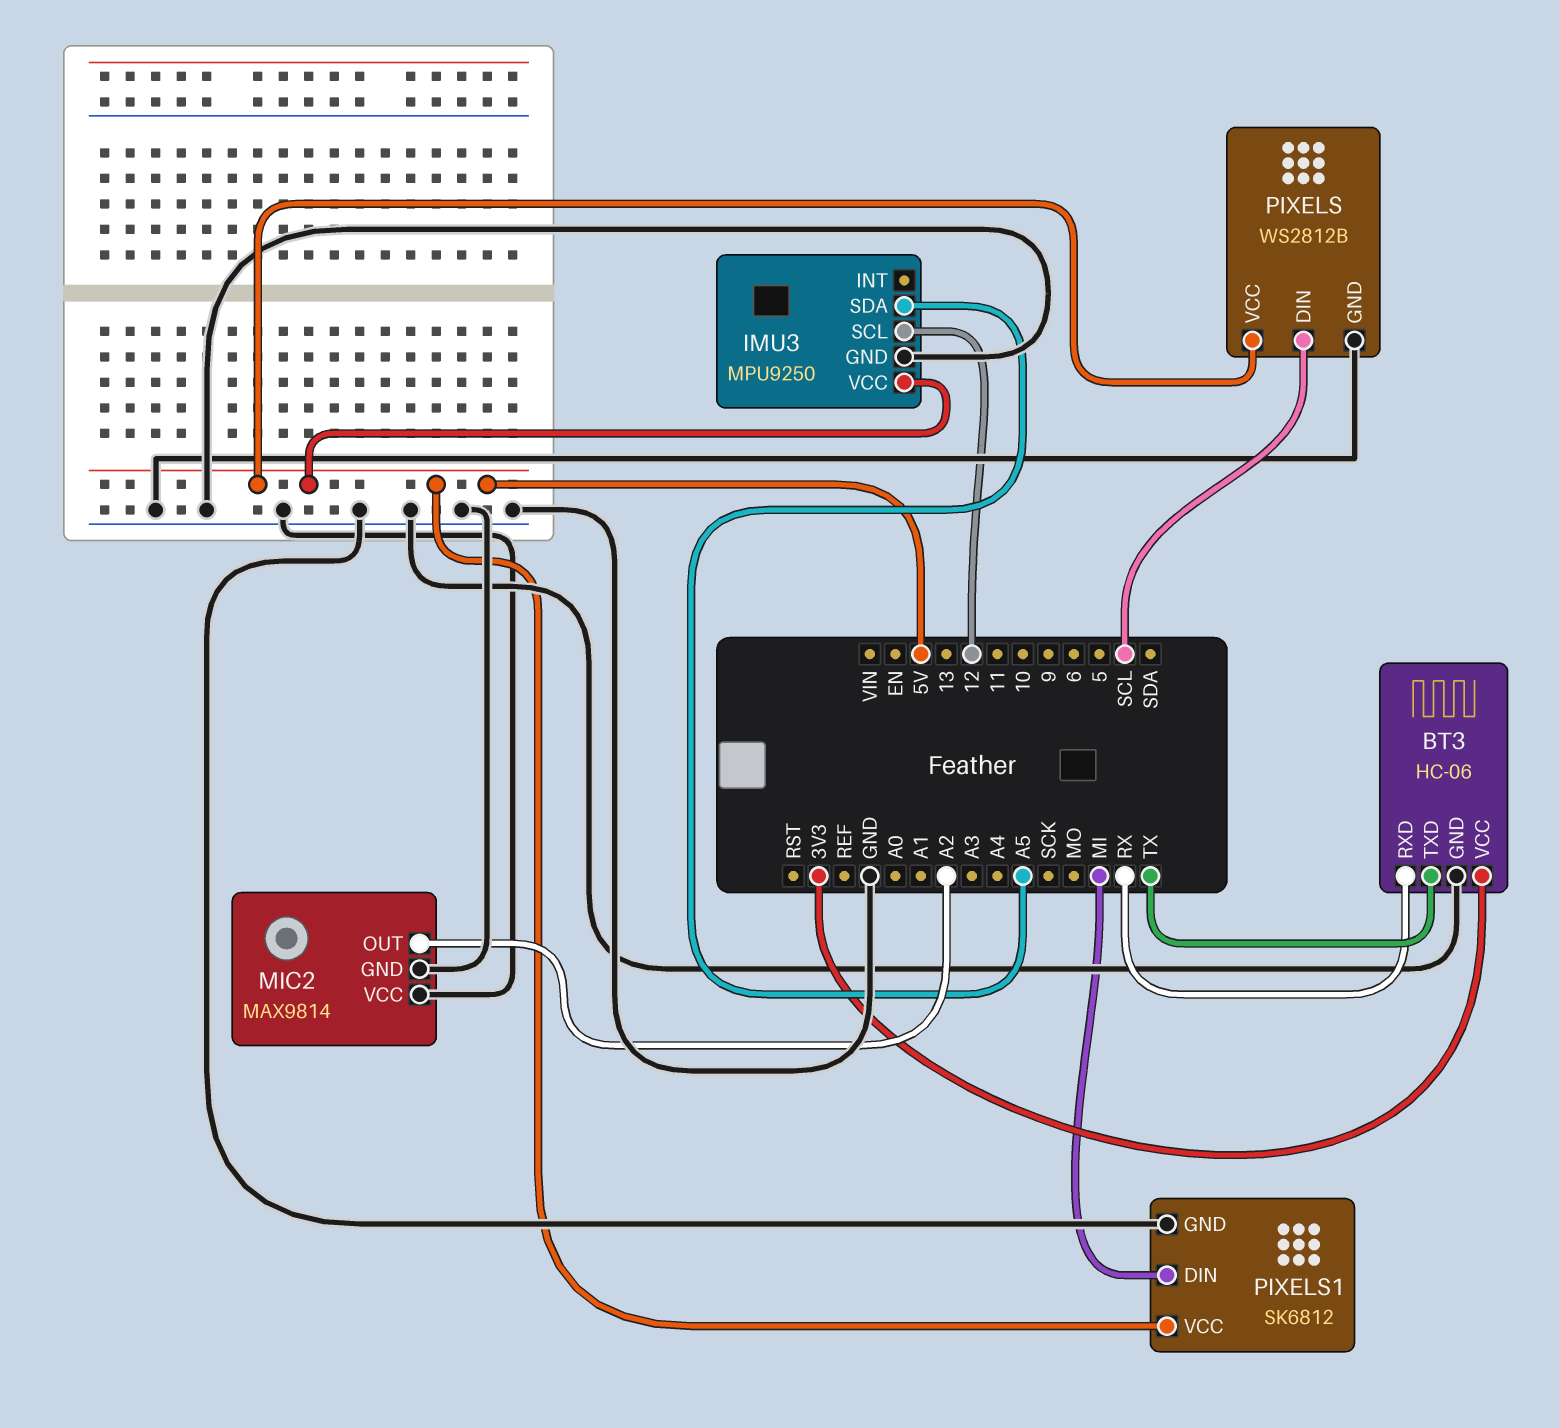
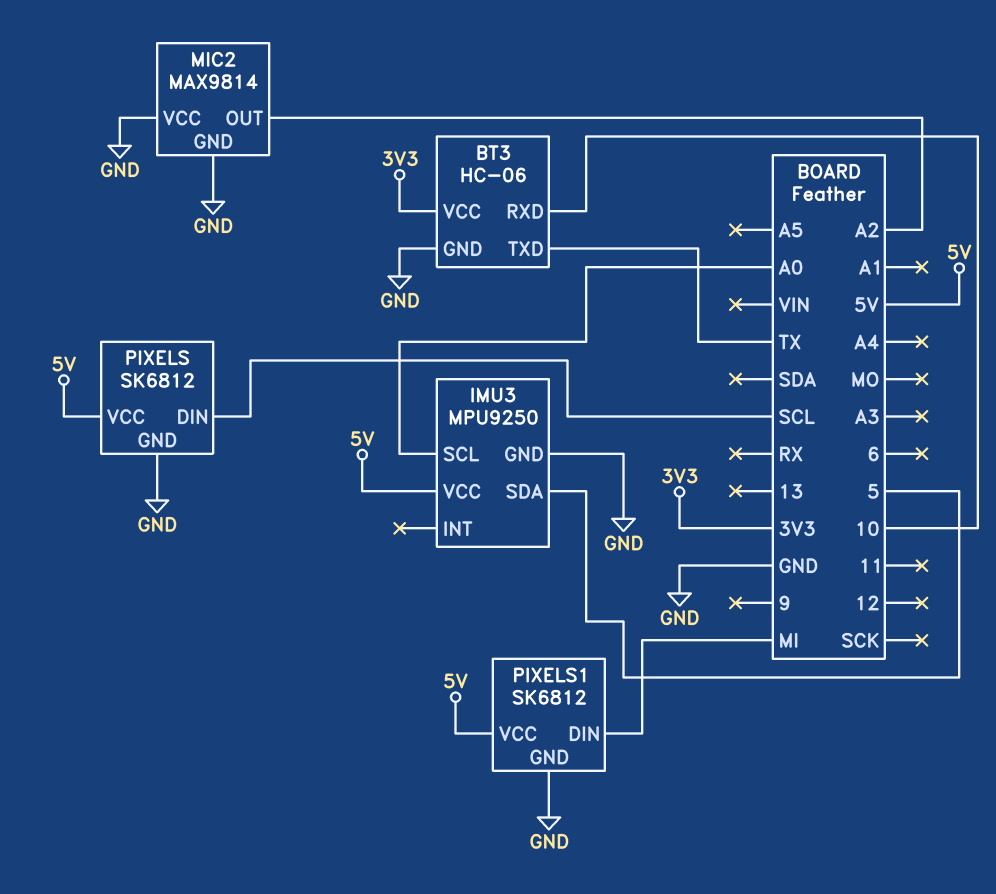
BT3 pin RXD: RX -> 10
IMU3 pin SCL: 12 -> A0
IMU3 pin SDA: A5 -> 5
PIXELS: WS2812B -> SK6812

